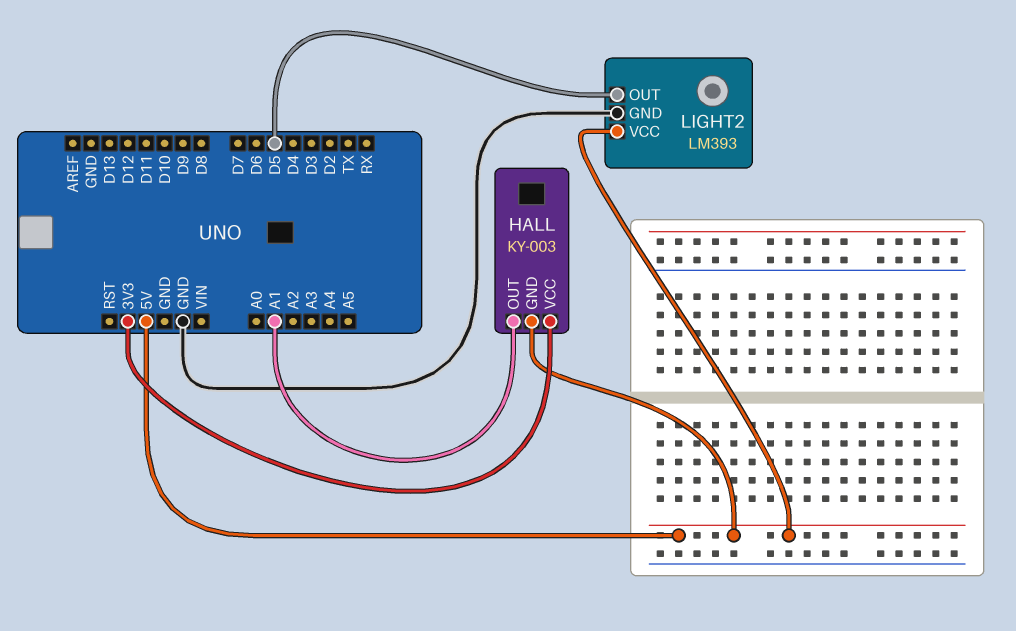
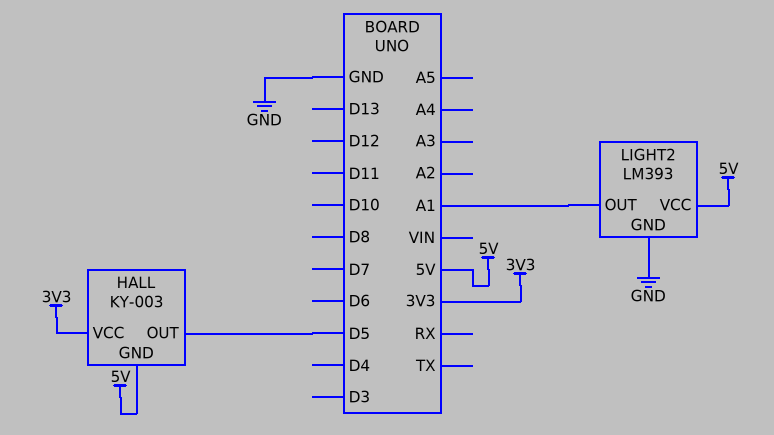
HALL pin OUT: A1 -> D5
LIGHT2 pin OUT: D5 -> A1

